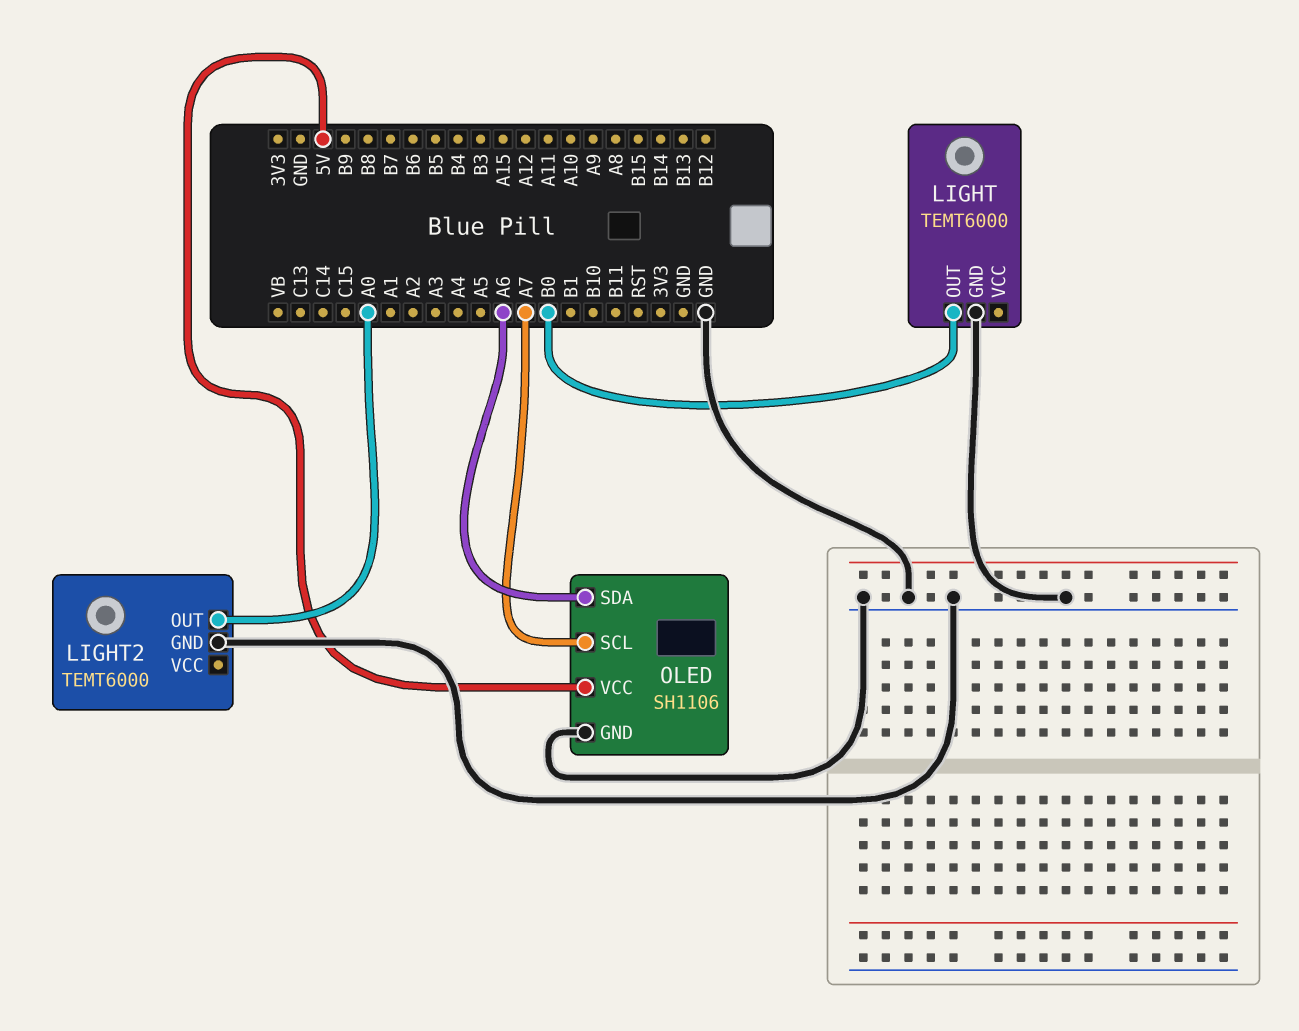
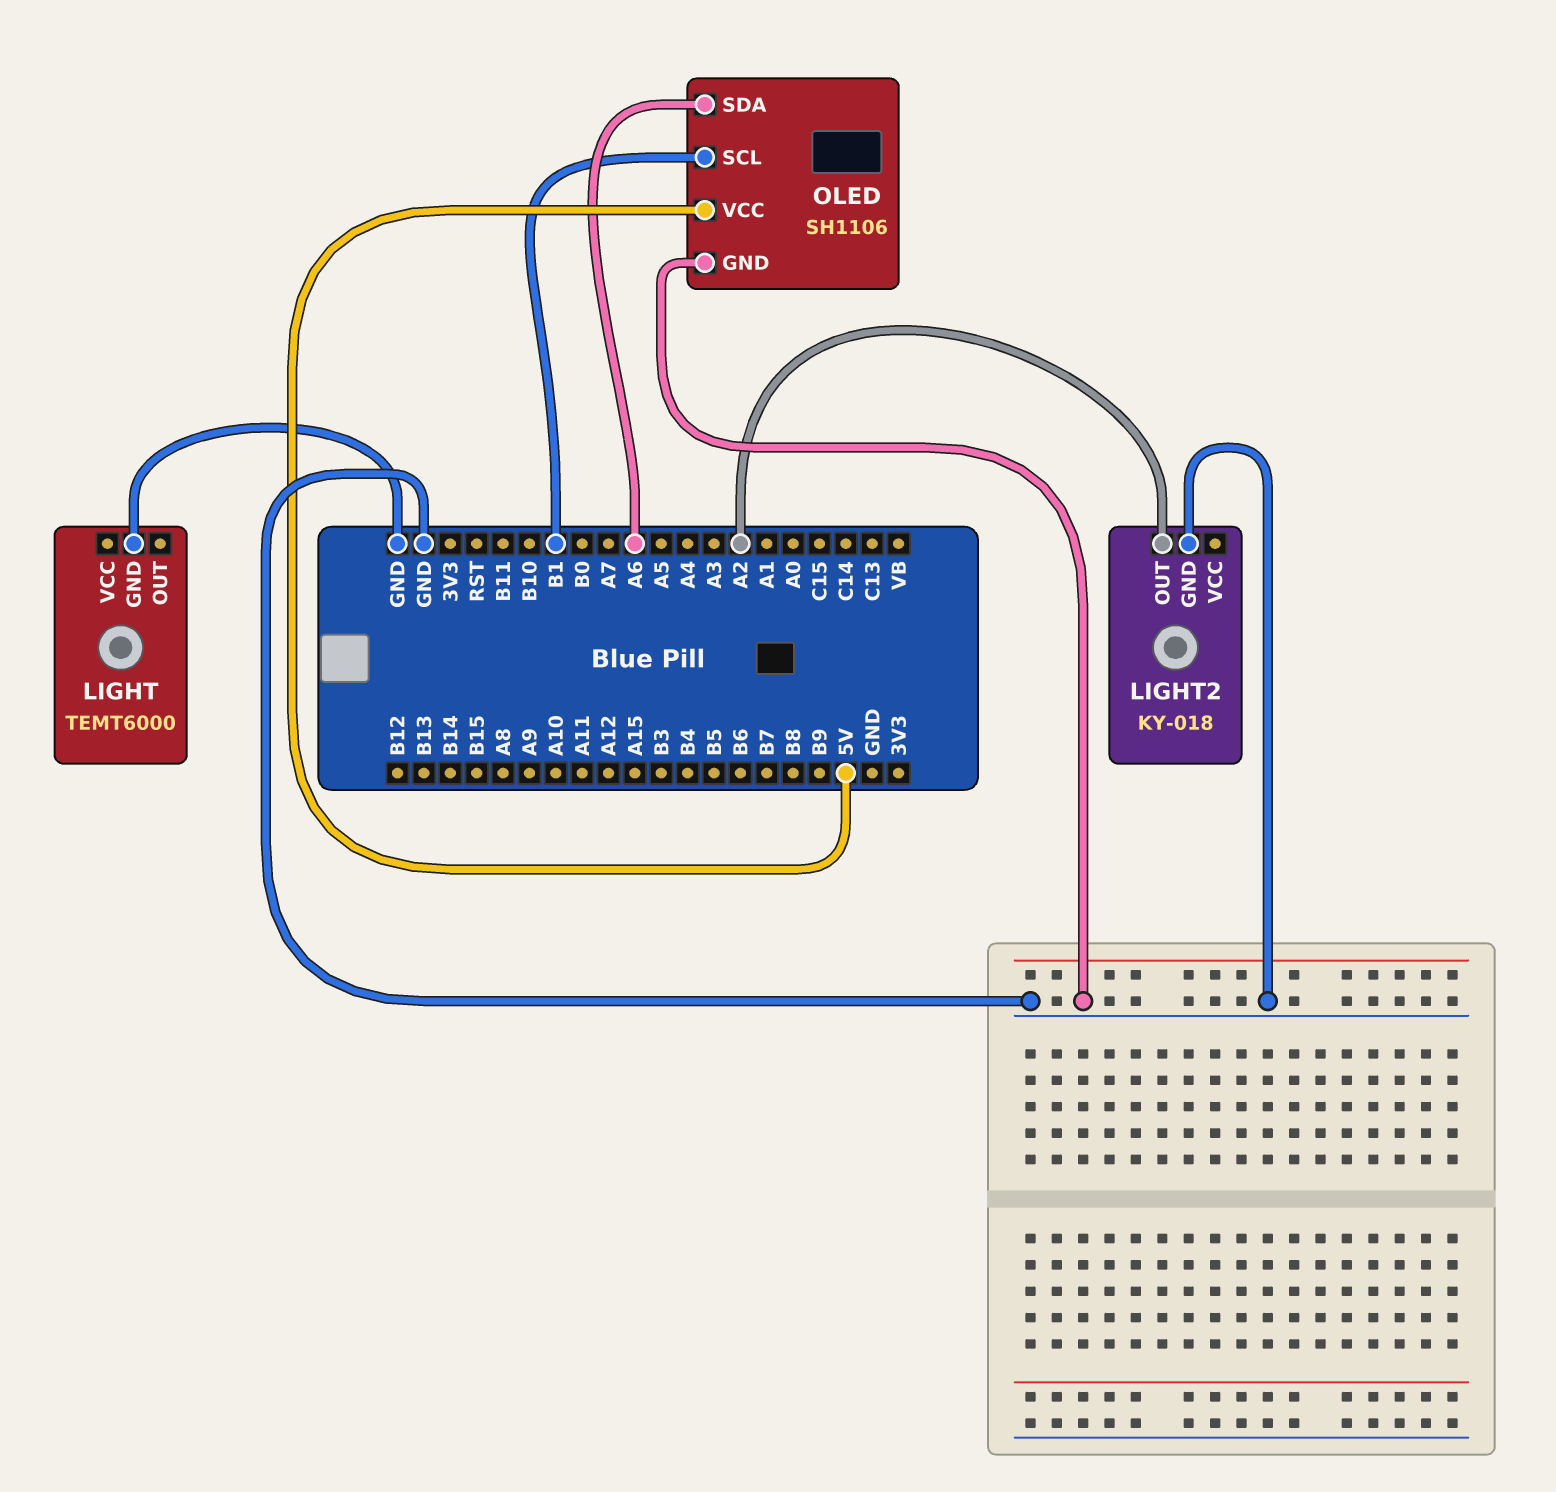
LIGHT pin OUT: B0 -> none
LIGHT2: TEMT6000 -> KY-018
LIGHT2 pin OUT: A0 -> A2
OLED pin SCL: A7 -> B1

